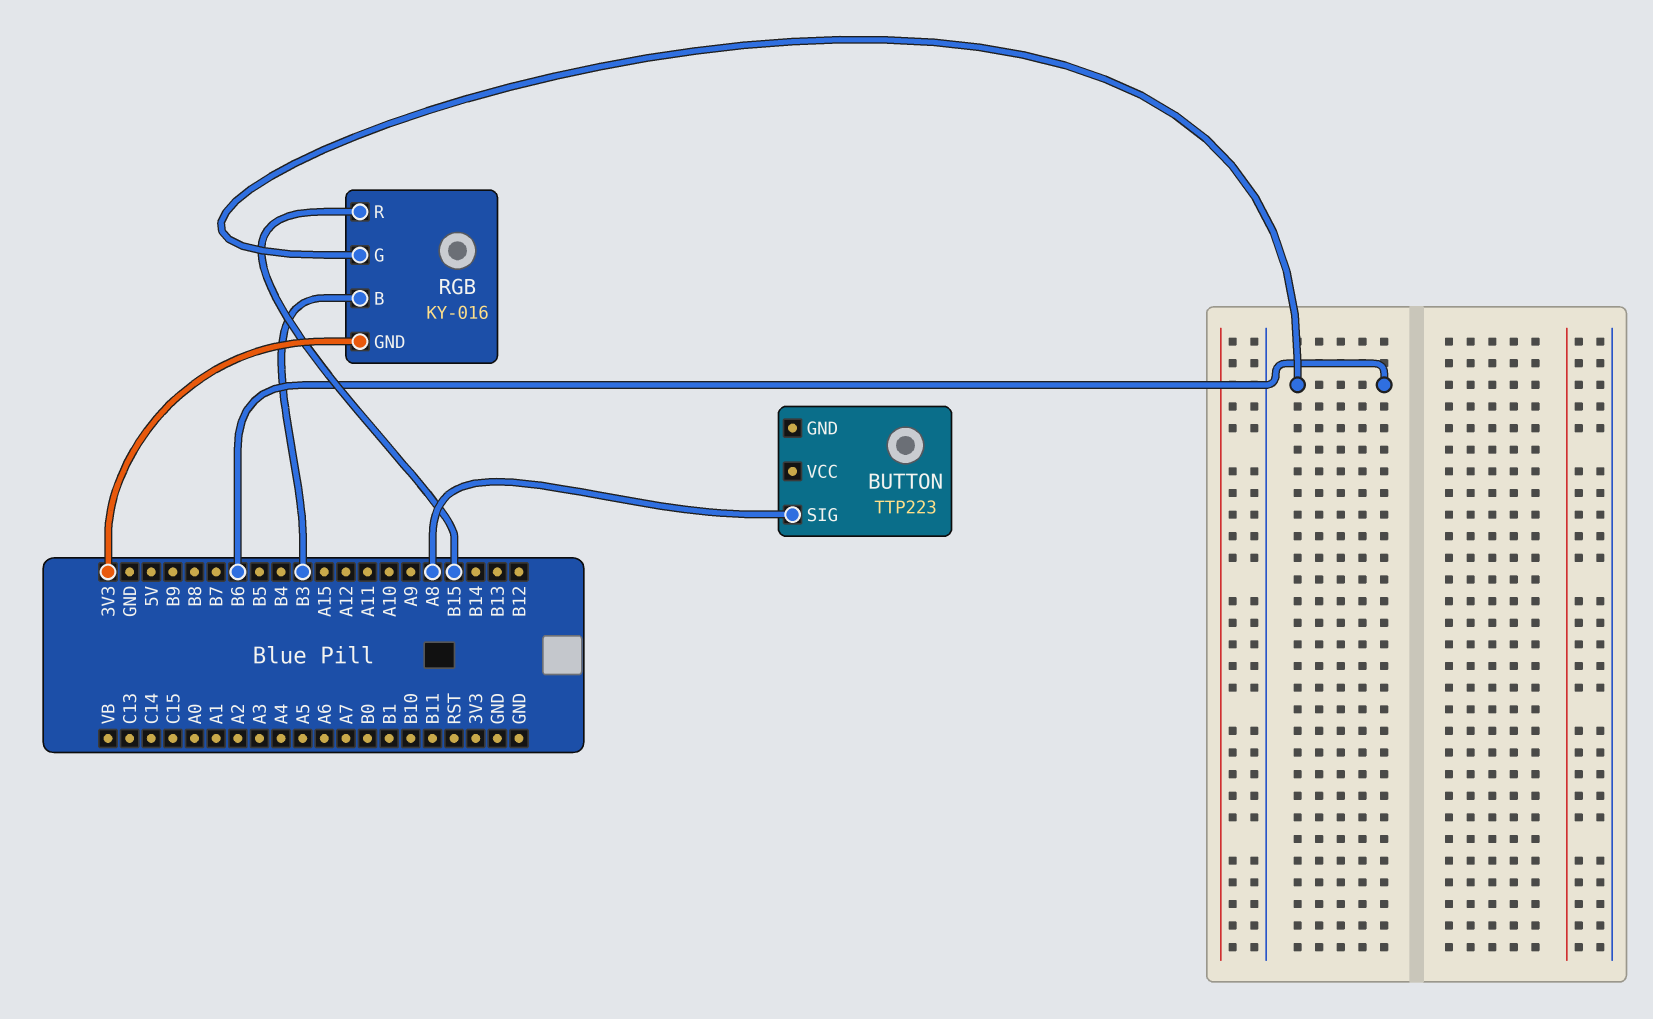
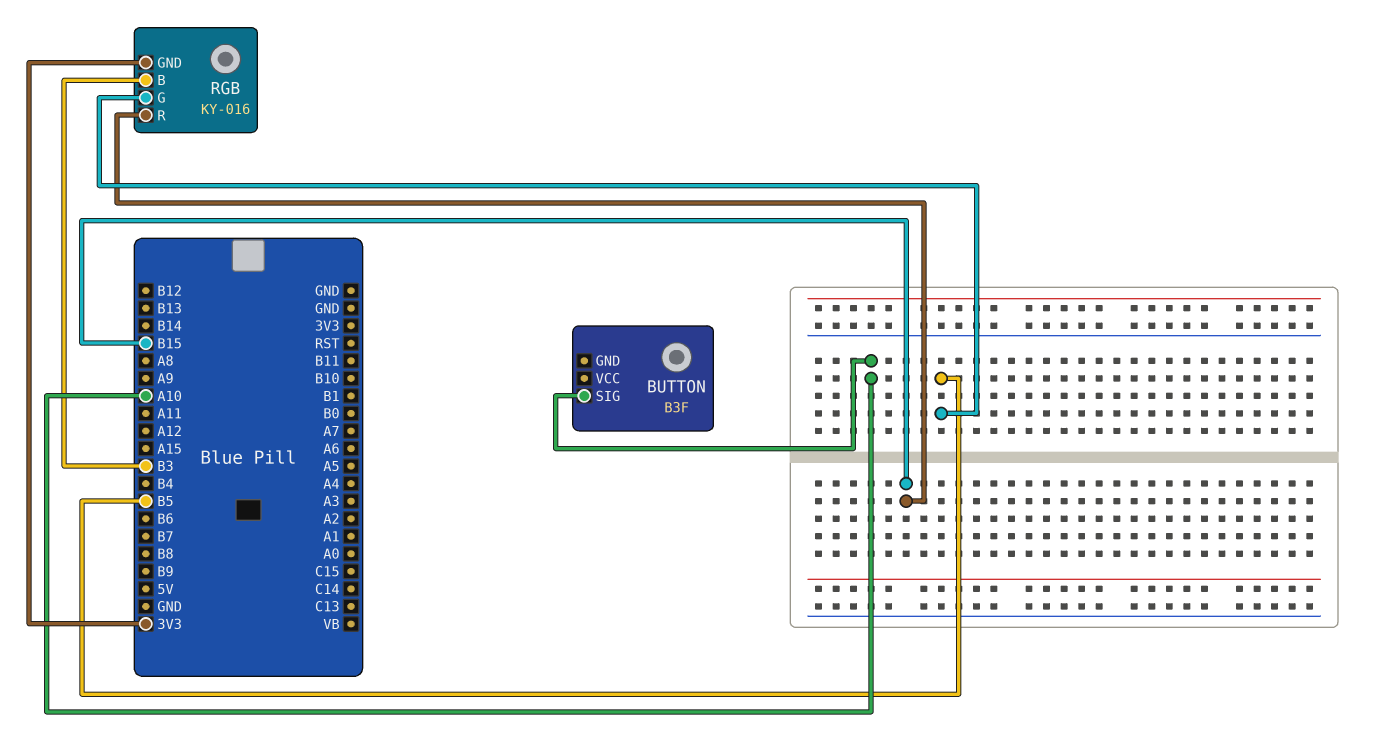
BUTTON: TTP223 -> B3F
BUTTON pin SIG: A8 -> A10
RGB pin G: B6 -> B5

